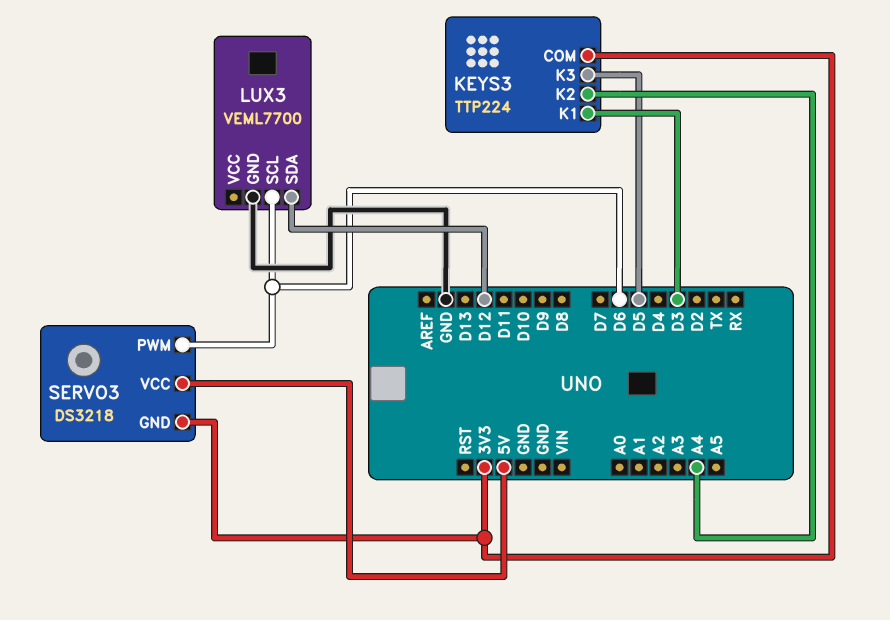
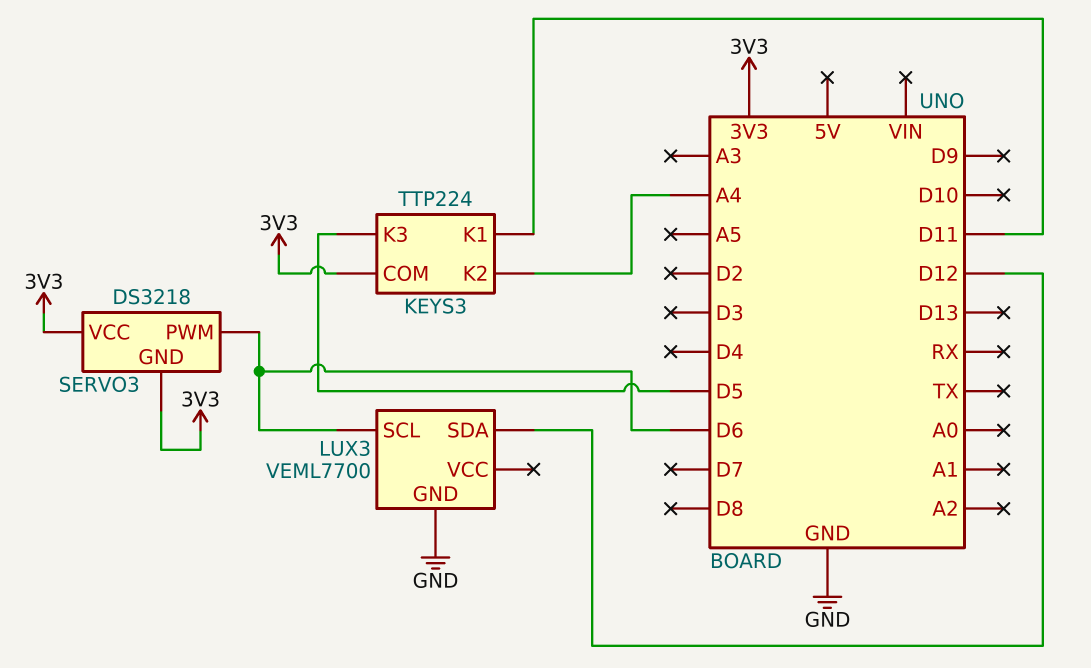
KEYS3 pin K1: D3 -> D11
SERVO3 pin VCC: 5V -> 3V3

